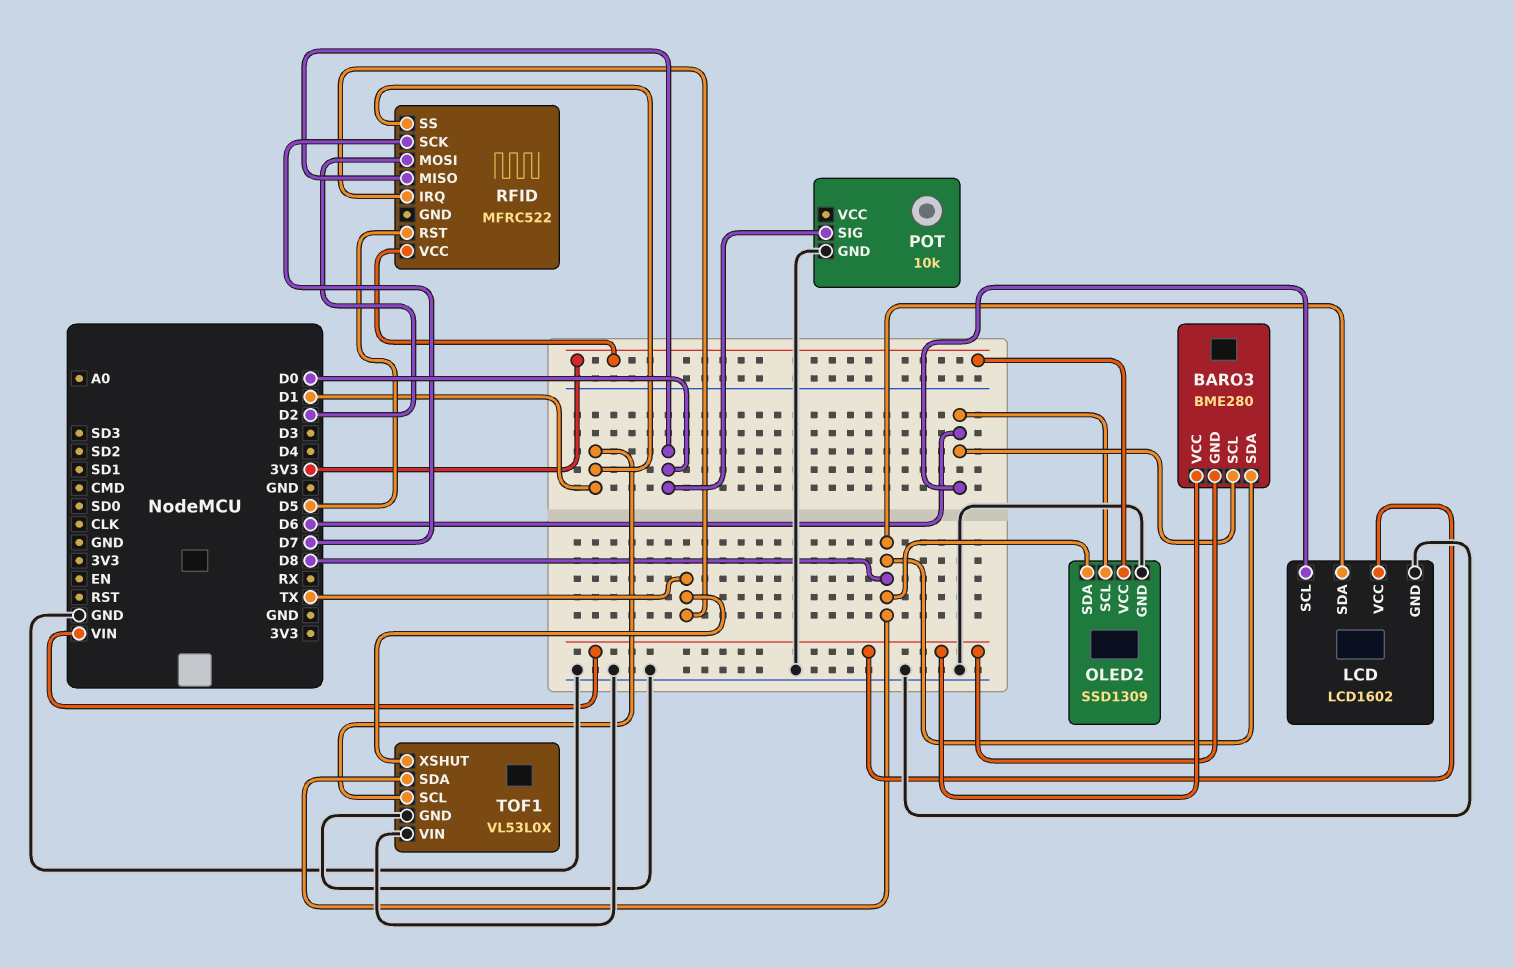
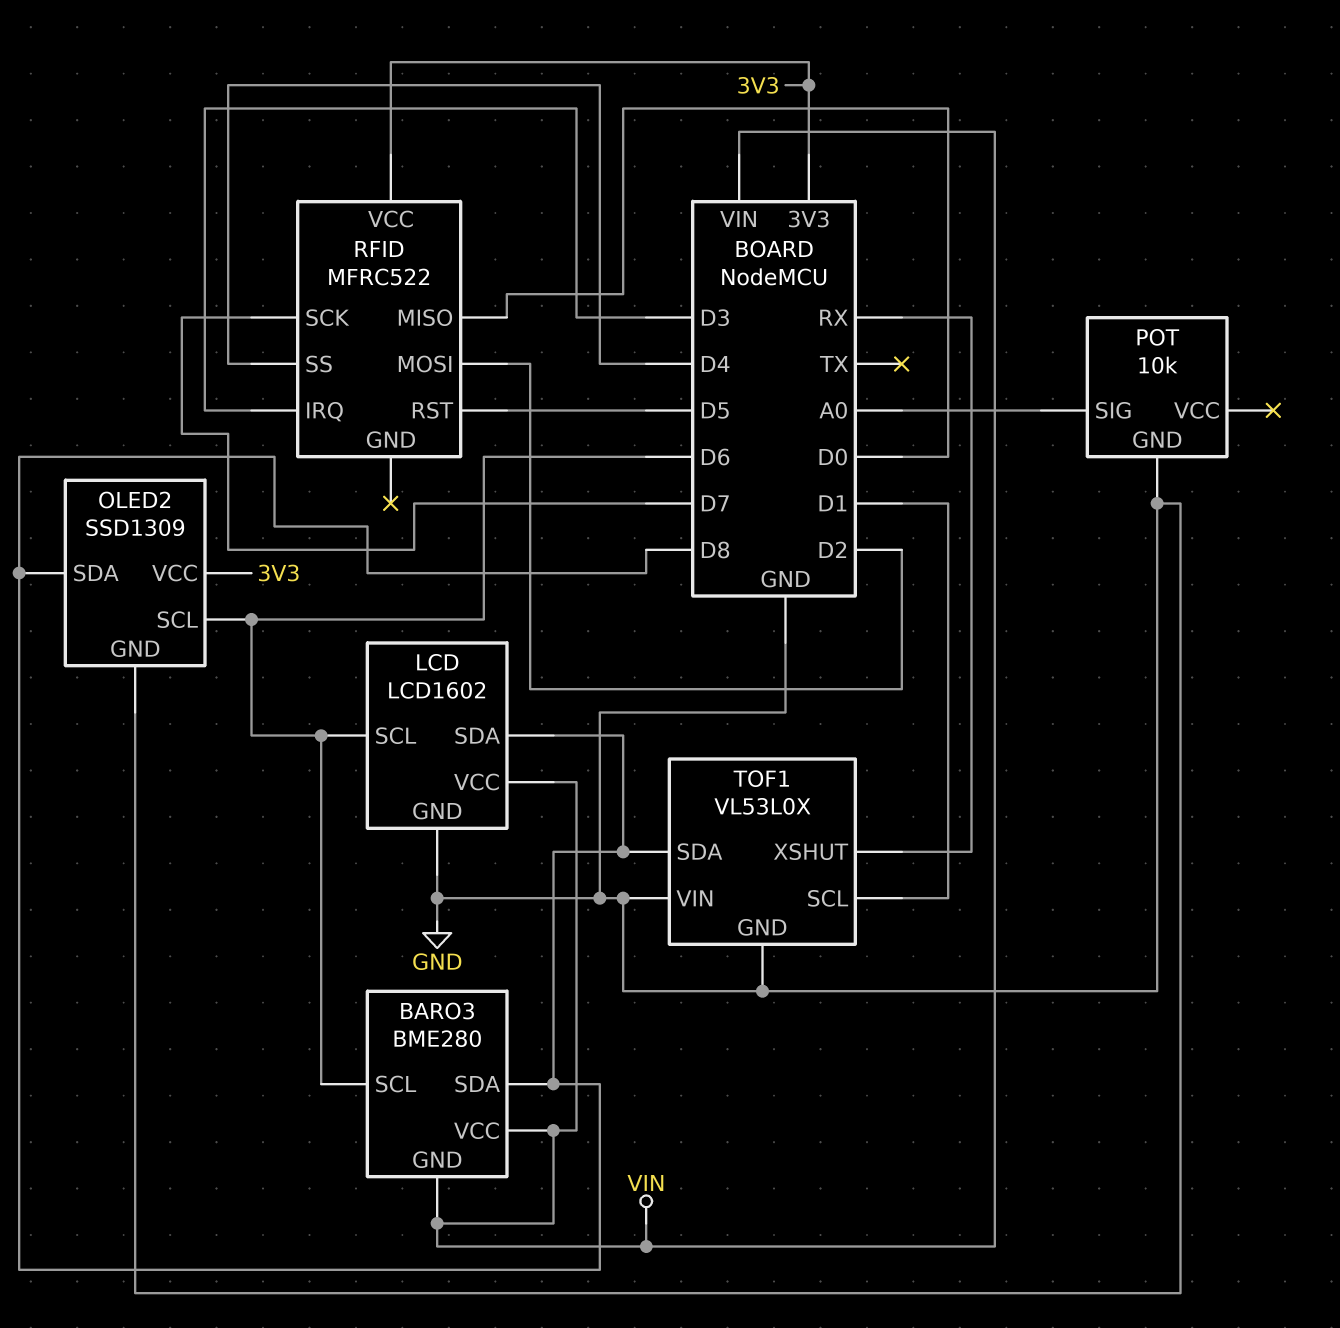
POT pin SIG: D0 -> A0
RFID pin IRQ: TX -> D3
RFID pin SS: D1 -> D4
TOF1 pin XSHUT: TX -> RX

